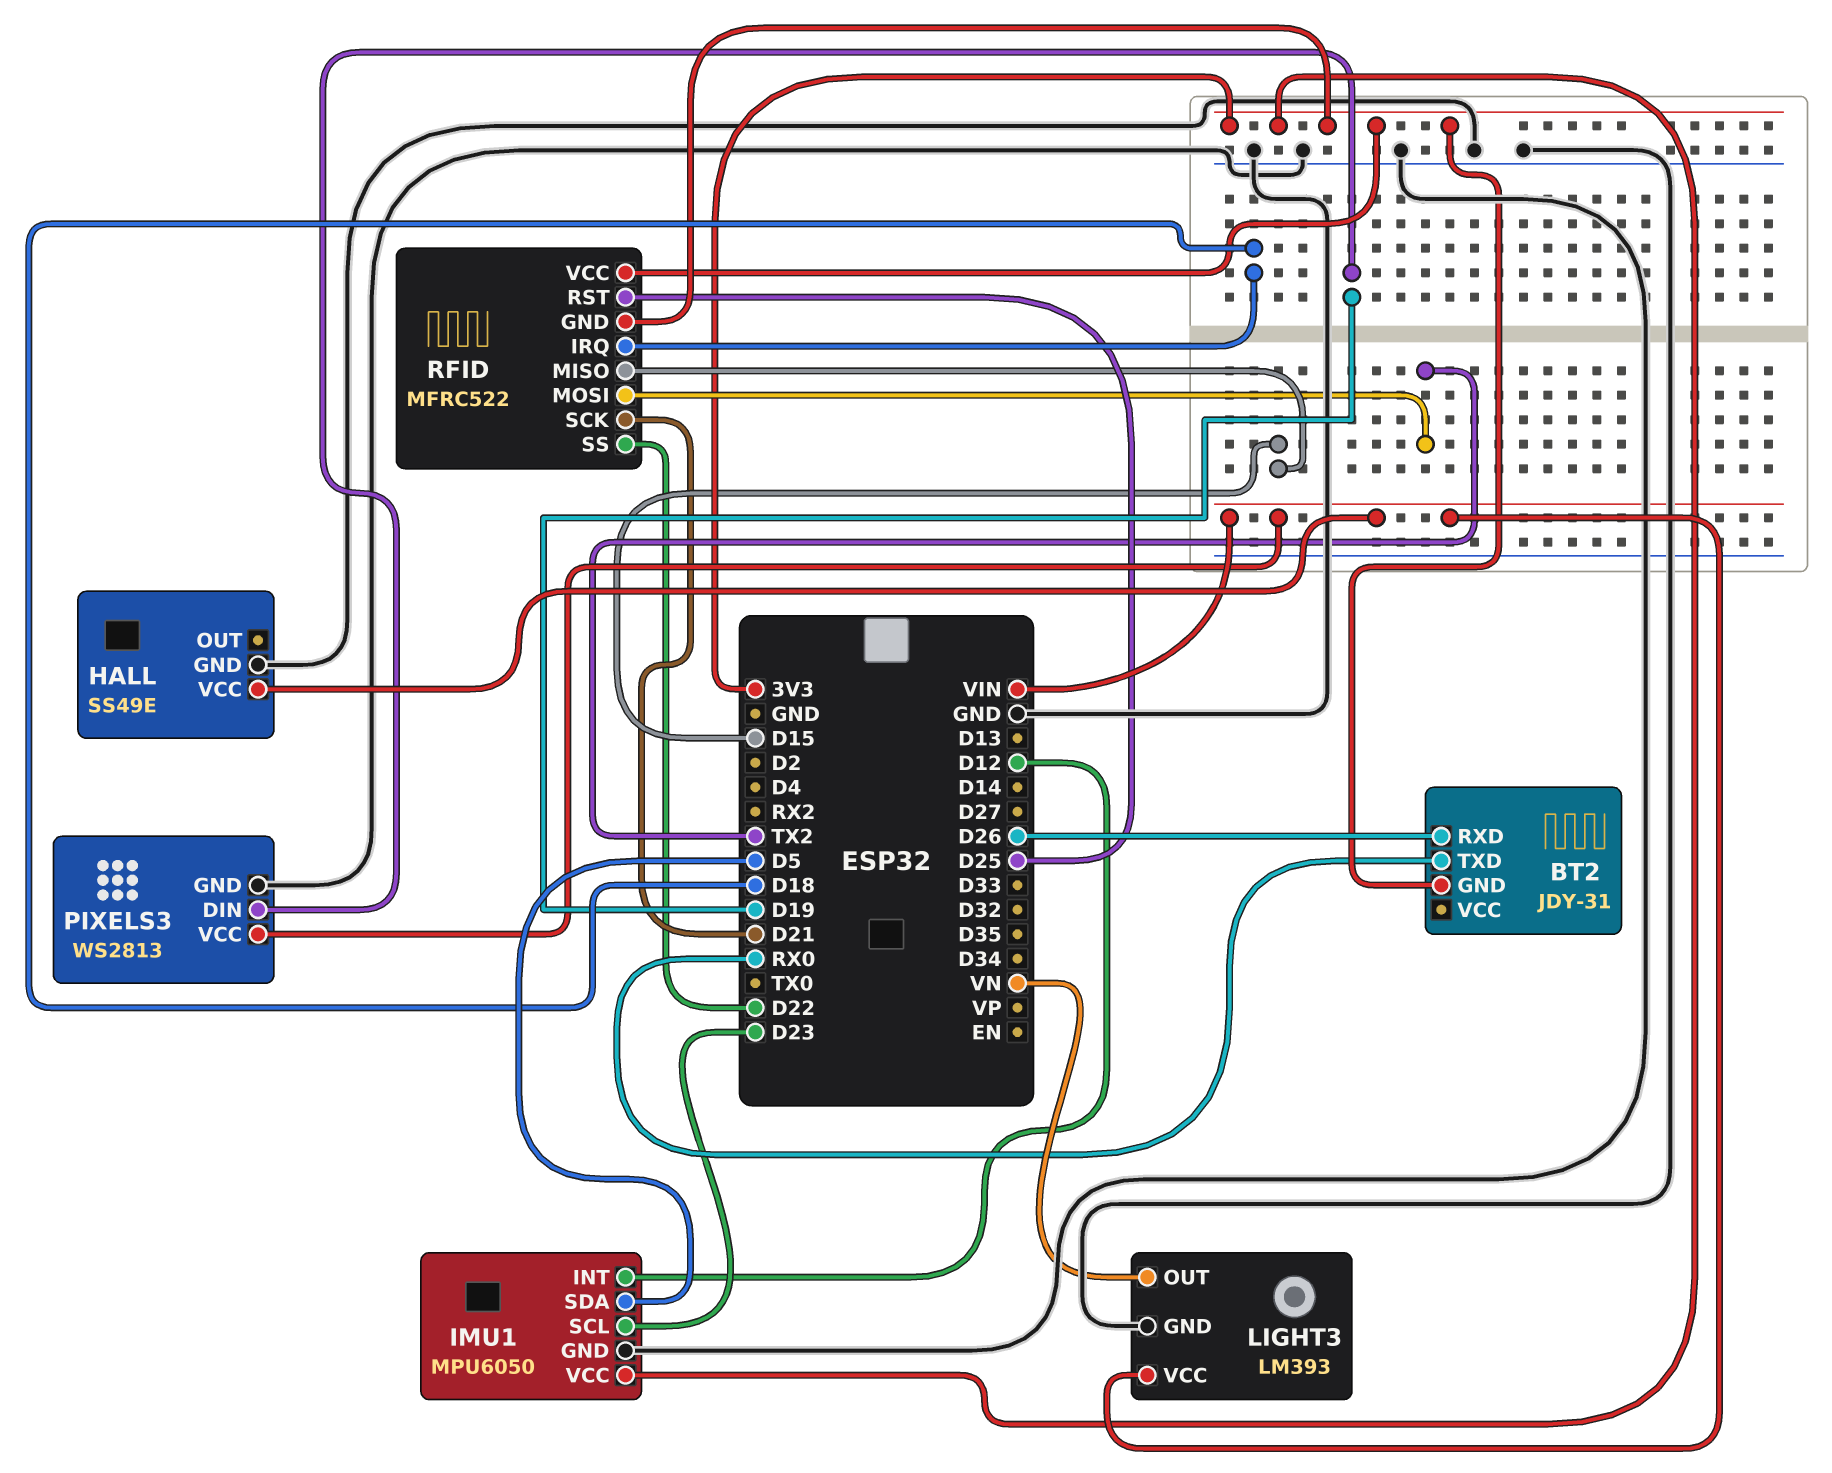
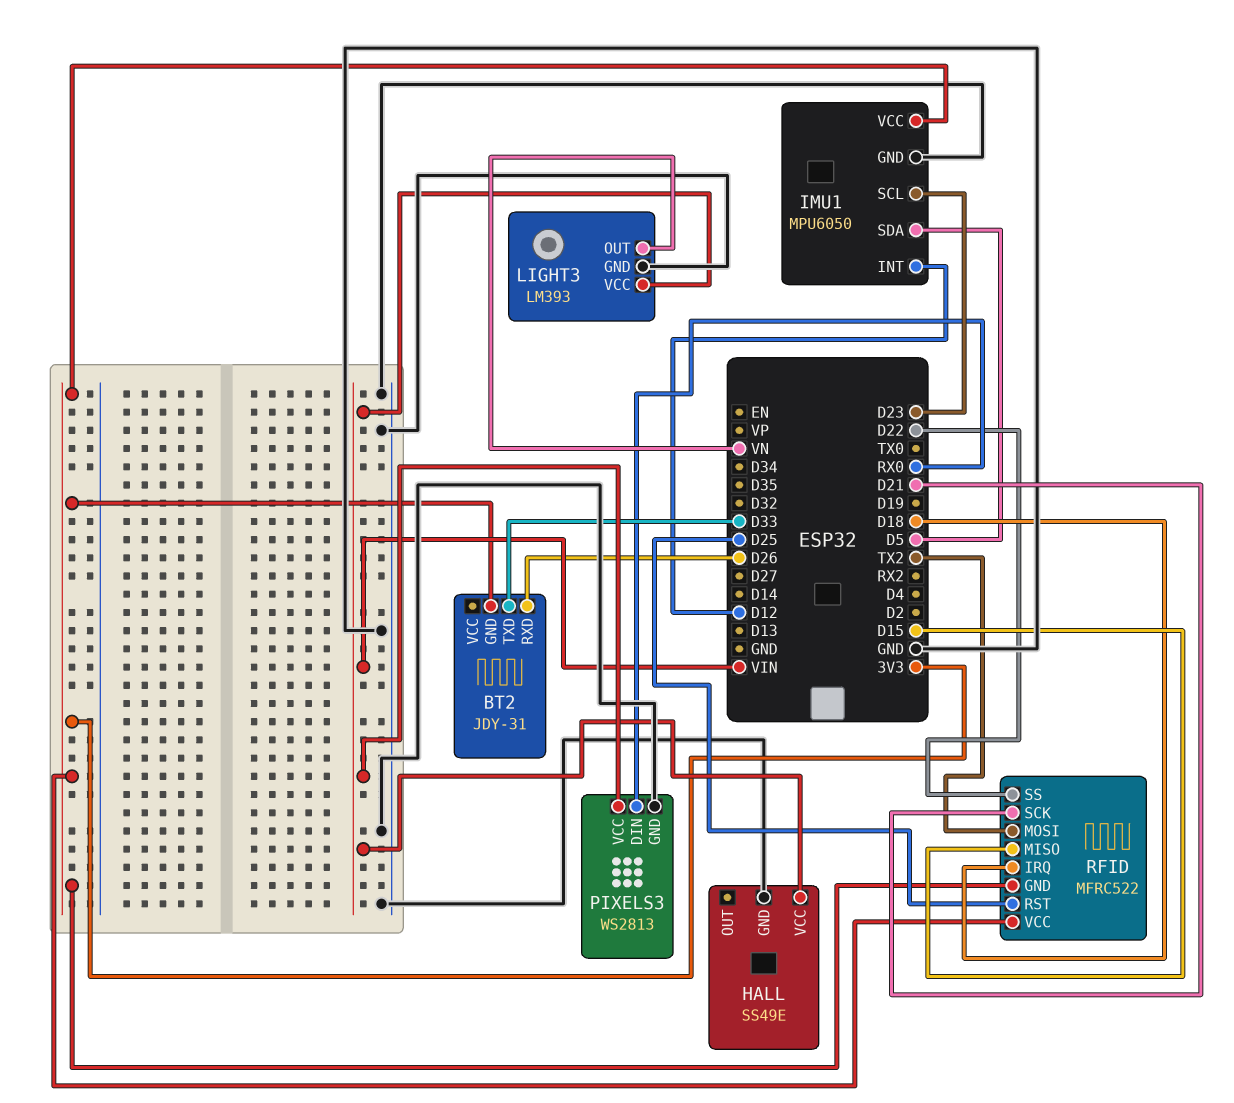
BT2 pin TXD: RX0 -> D33
PIXELS3 pin DIN: D19 -> RX0

